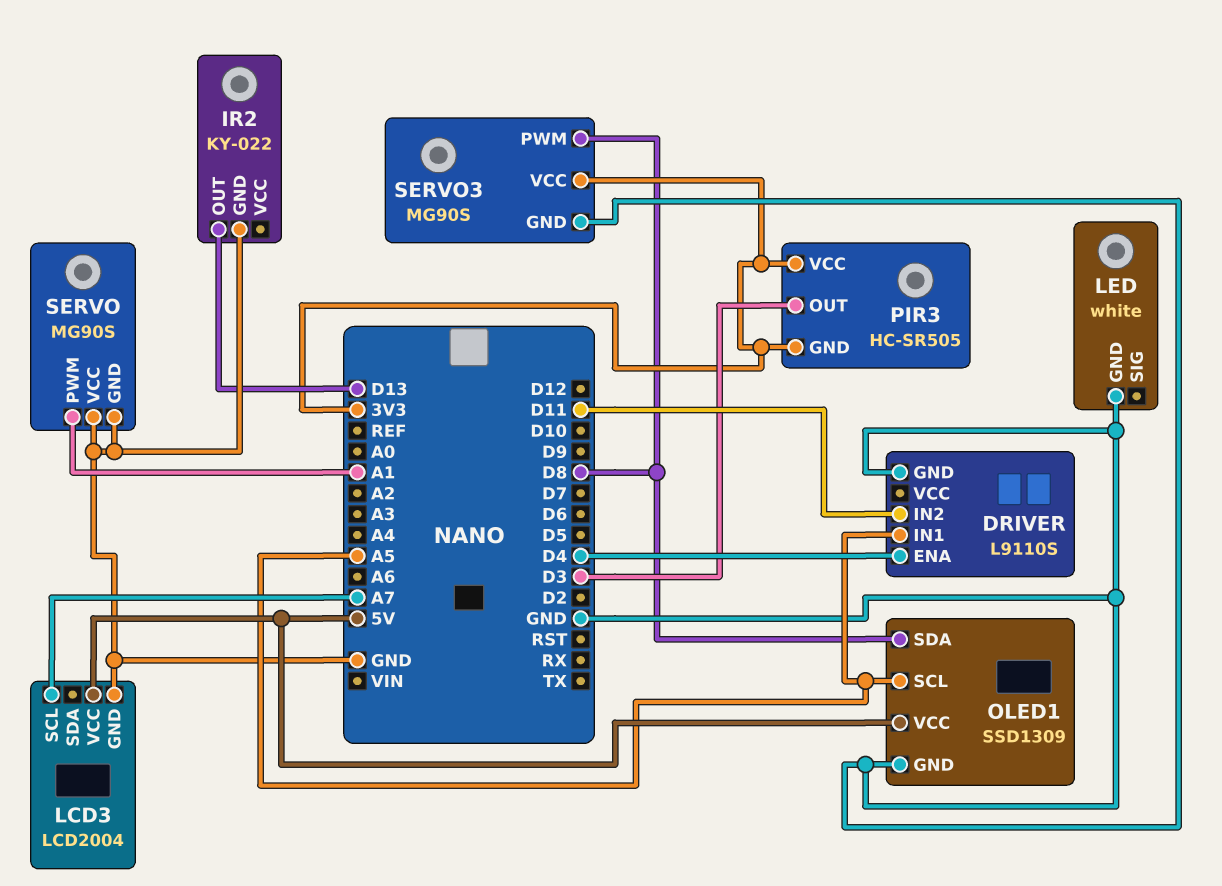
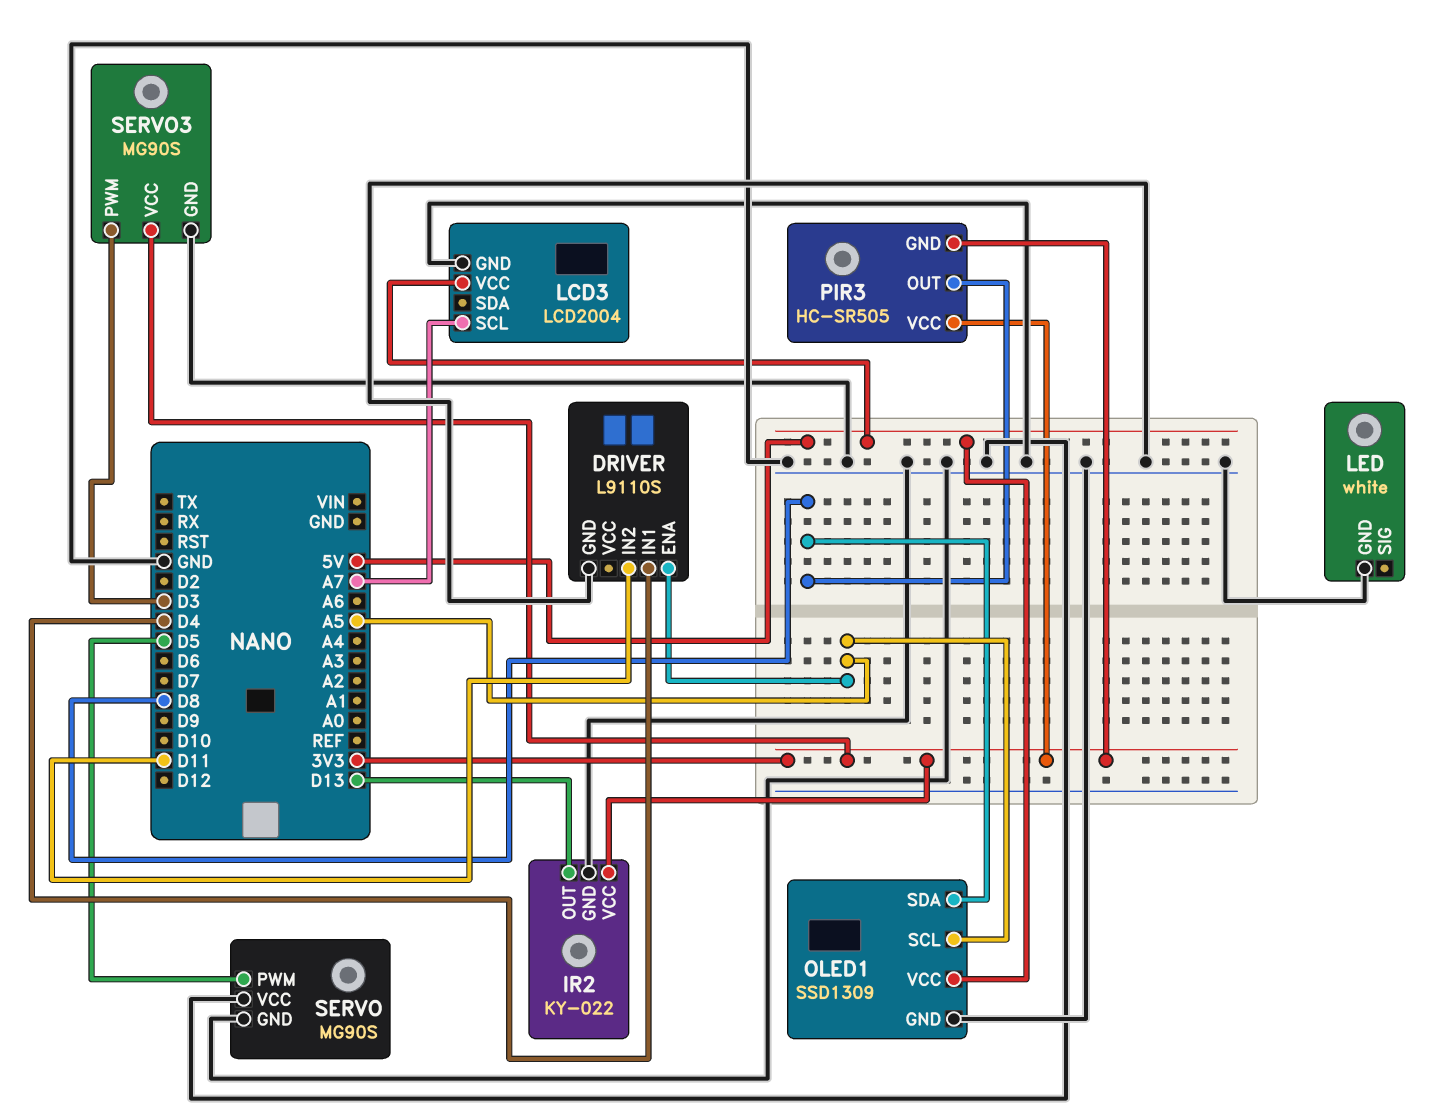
DRIVER pin ENA: D4 -> A5
DRIVER pin IN1: A5 -> D4
IR2 pin VCC: none -> 3V3
PIR3 pin OUT: D3 -> D8
SERVO pin PWM: A1 -> D5
SERVO3 pin PWM: D8 -> D3

